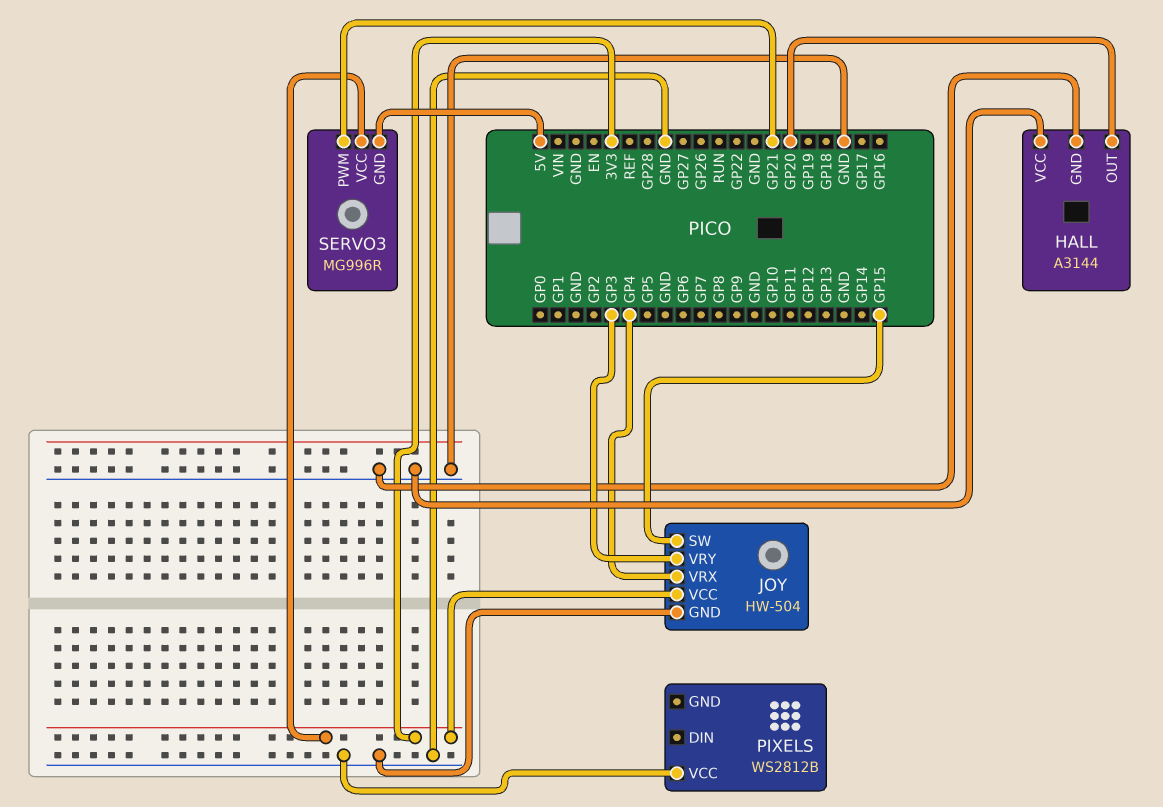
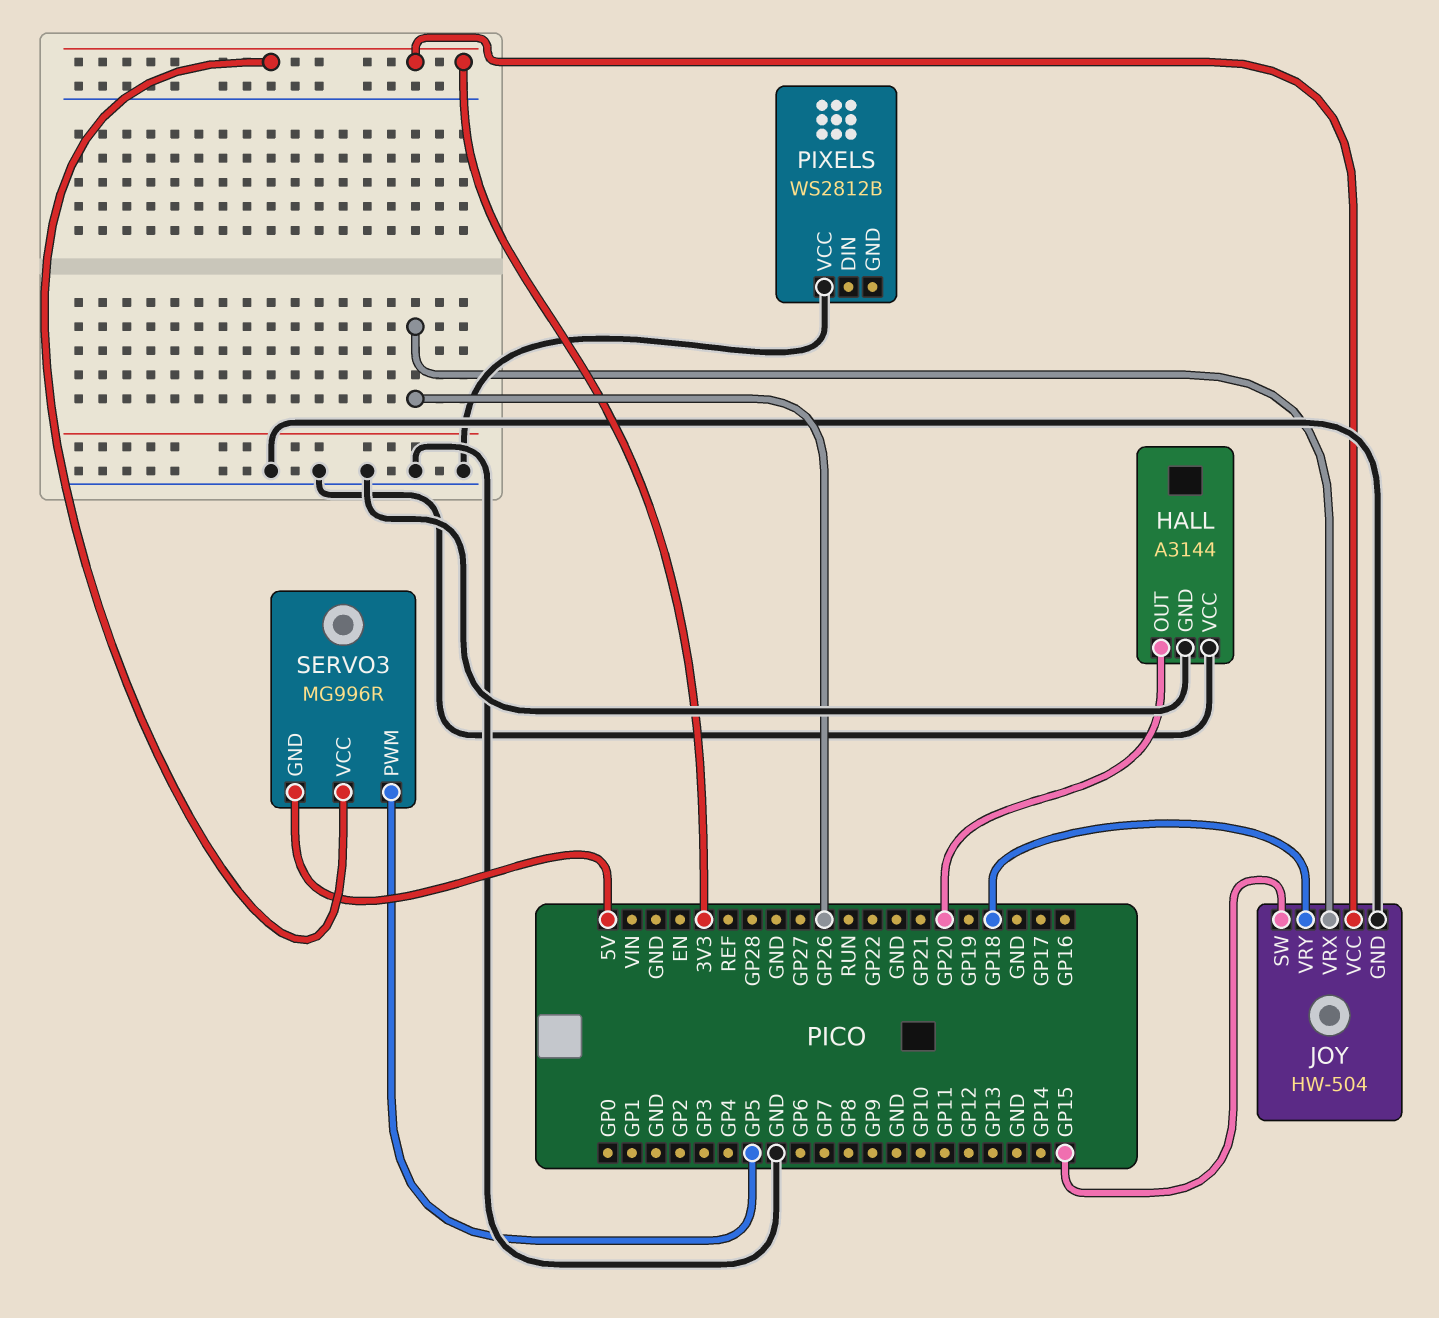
JOY pin VRX: GP4 -> GP26
JOY pin VRY: GP3 -> GP18
SERVO3 pin PWM: GP21 -> GP5

